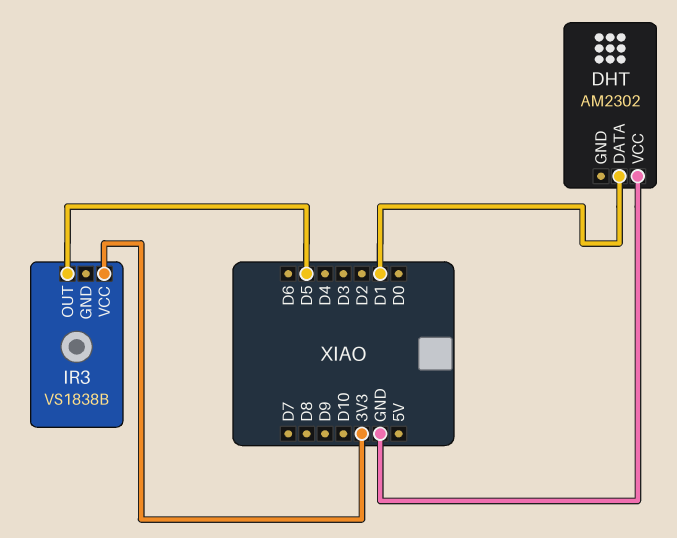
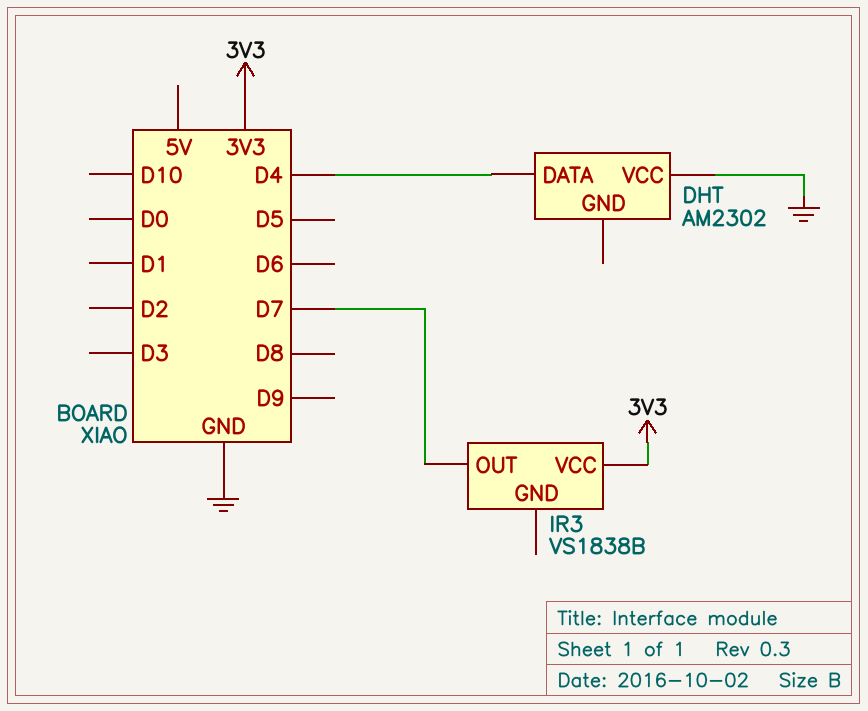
DHT pin DATA: D1 -> D4
IR3 pin OUT: D5 -> D7

